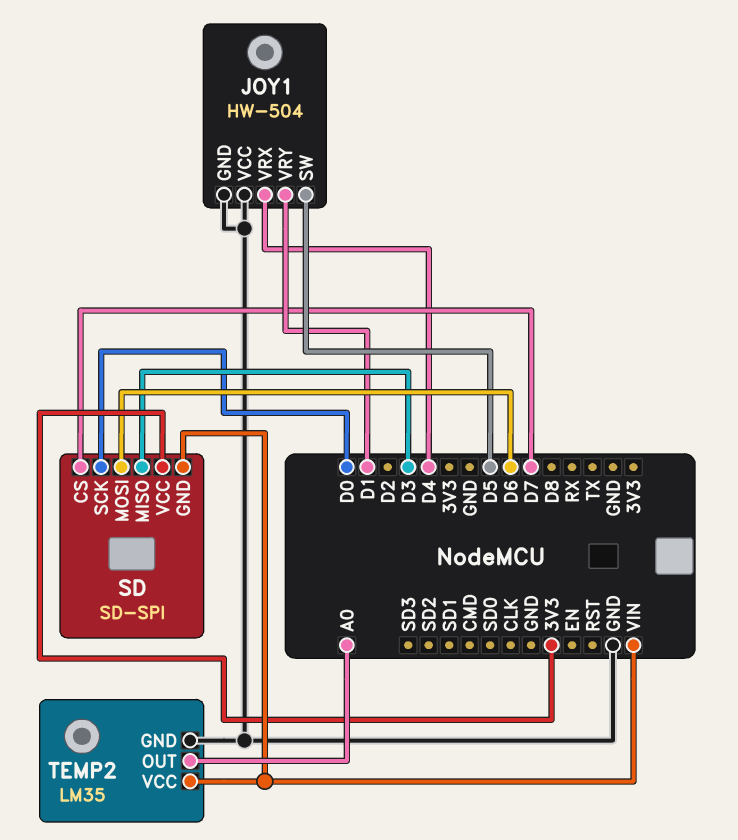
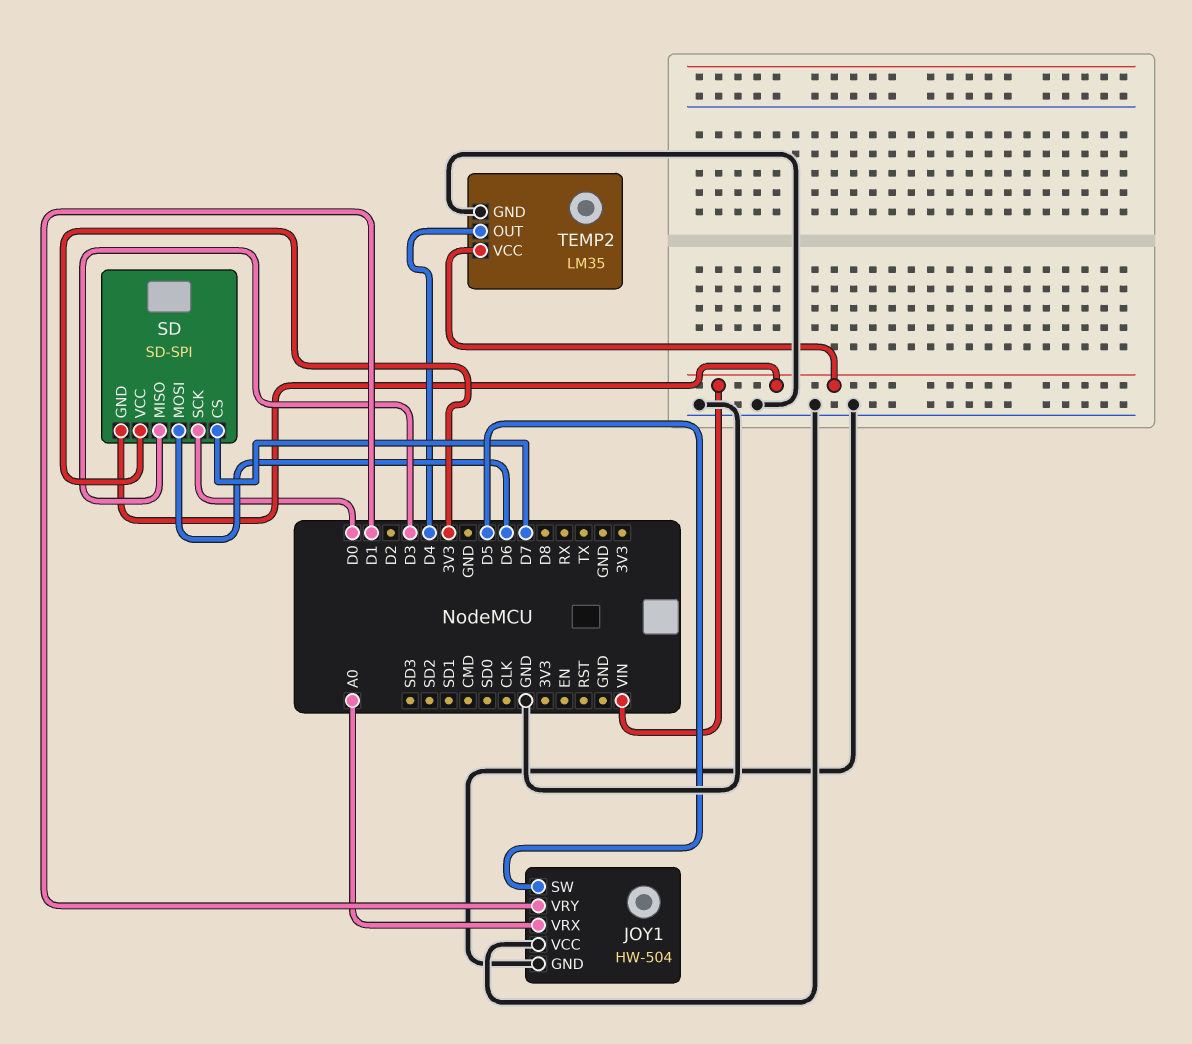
JOY1 pin VRX: D4 -> A0
TEMP2 pin OUT: A0 -> D4

